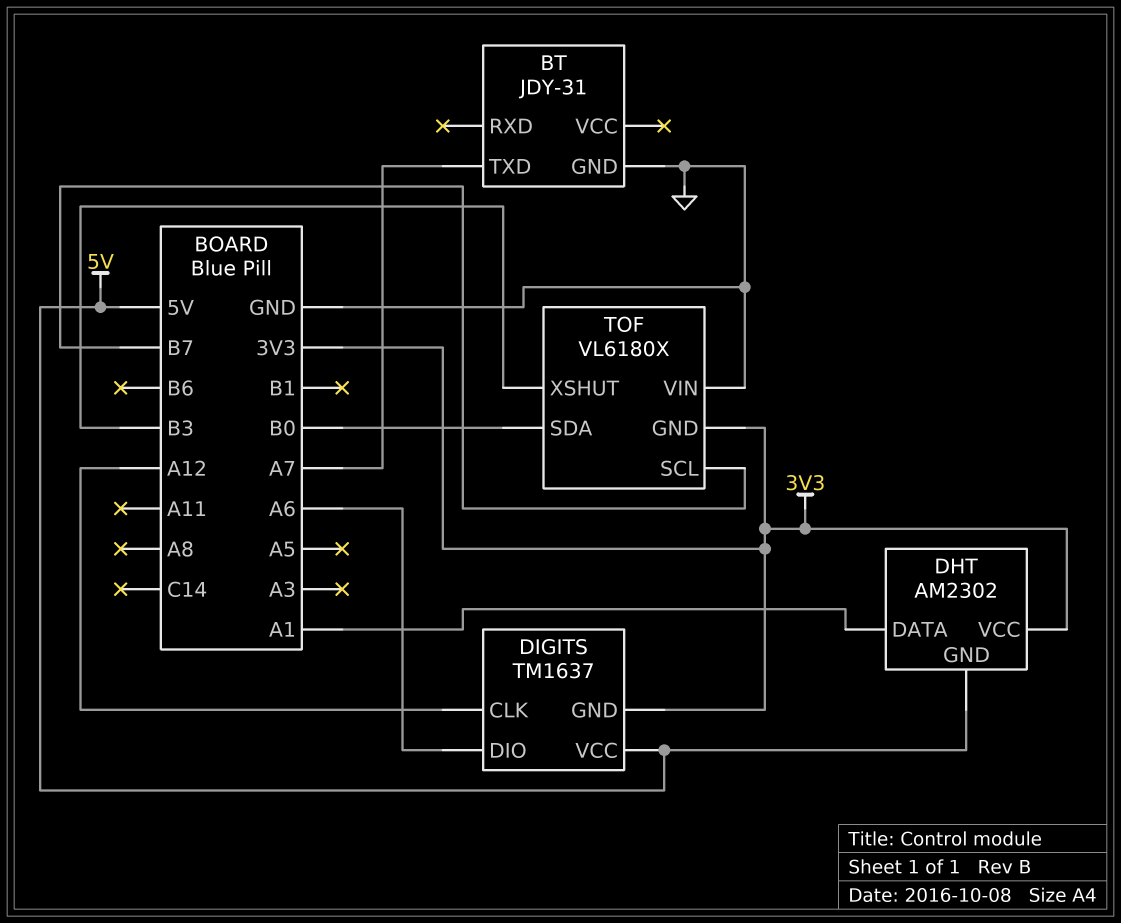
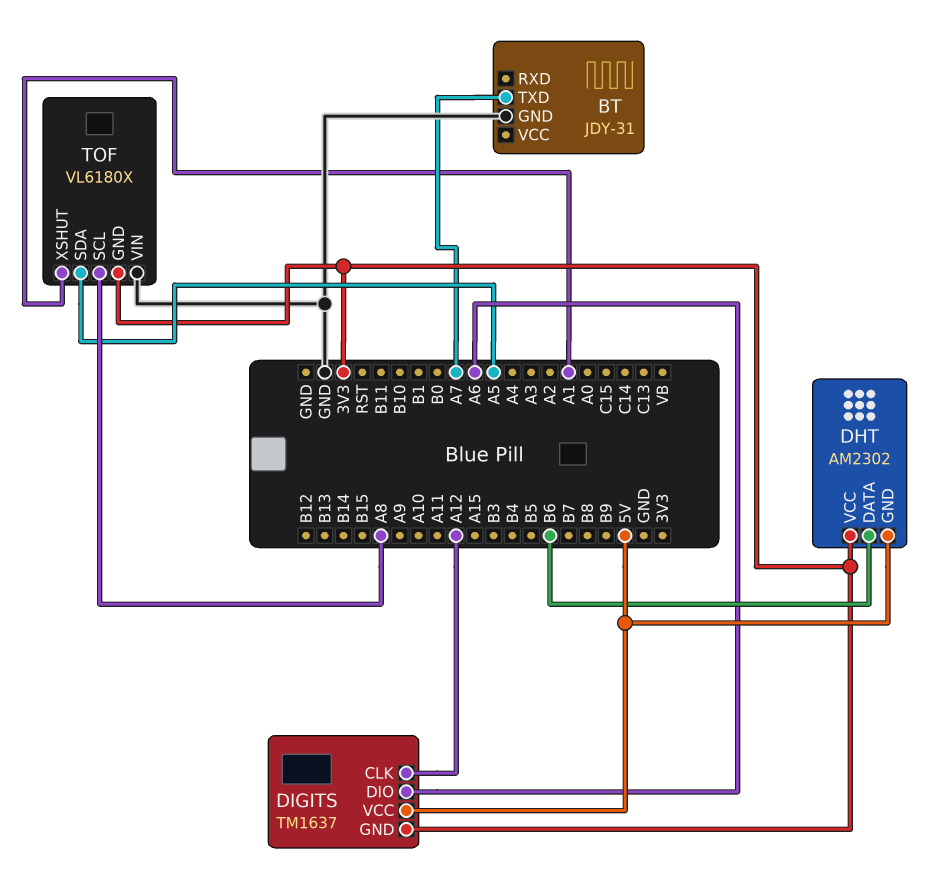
DHT pin DATA: A1 -> B6
TOF pin SCL: B7 -> A8
TOF pin SDA: B0 -> A5
TOF pin XSHUT: B3 -> A1

